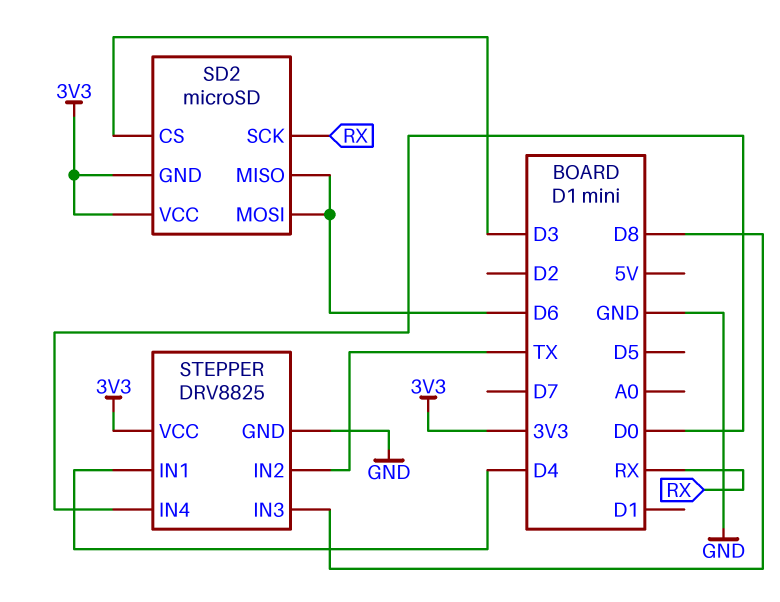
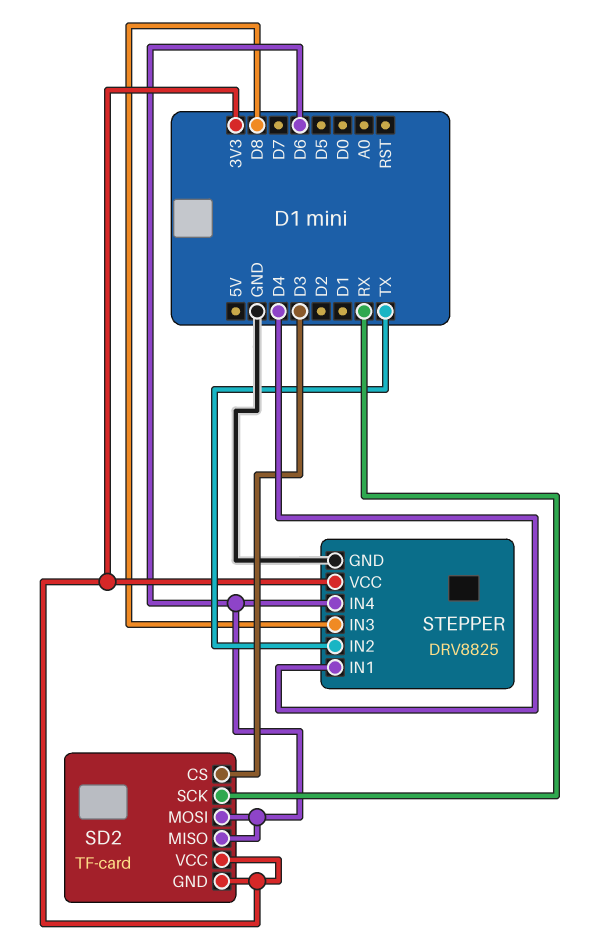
SD2: microSD -> TF-card
STEPPER pin IN4: D0 -> D6

